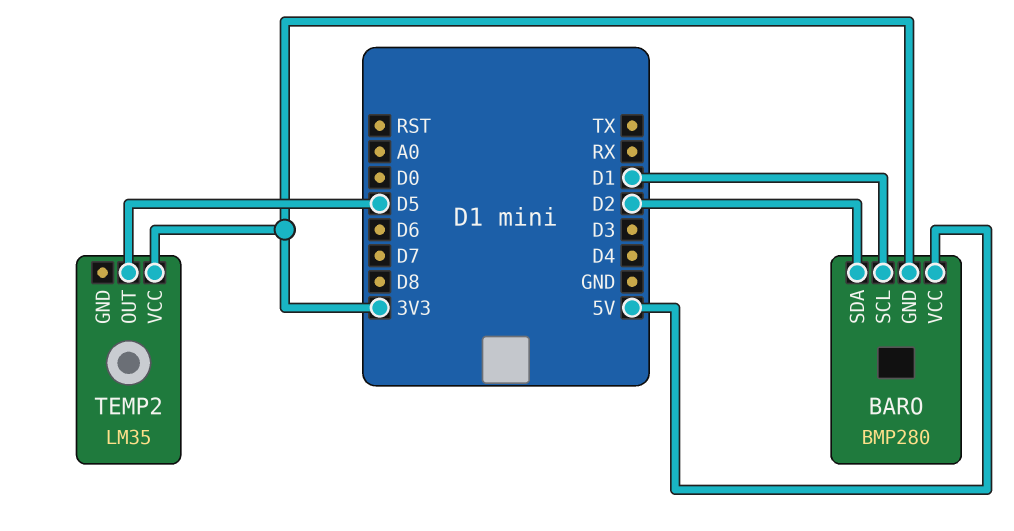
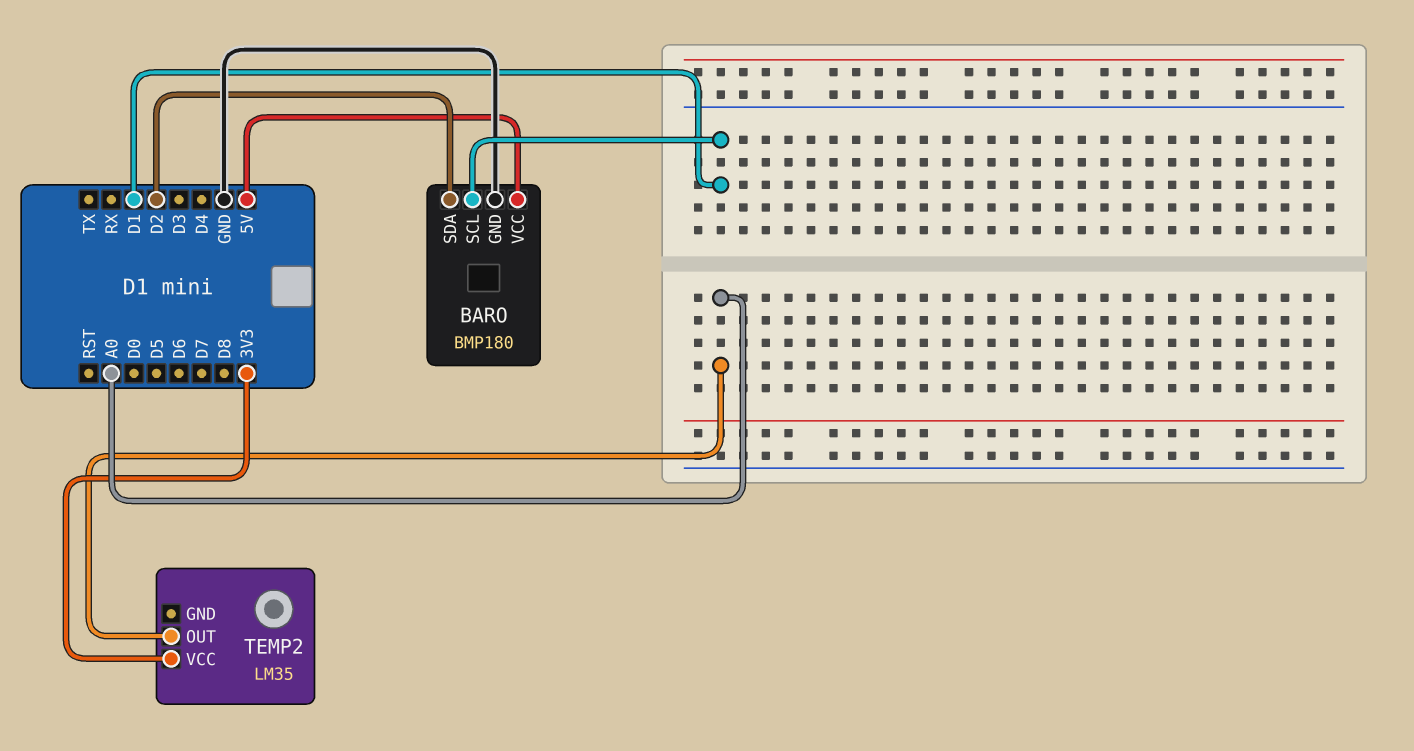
BARO: BMP280 -> BMP180
BARO pin GND: 3V3 -> GND
TEMP2 pin OUT: D5 -> A0

